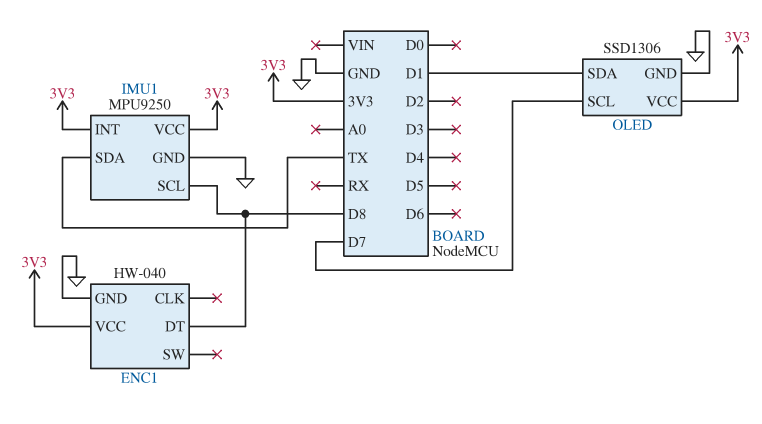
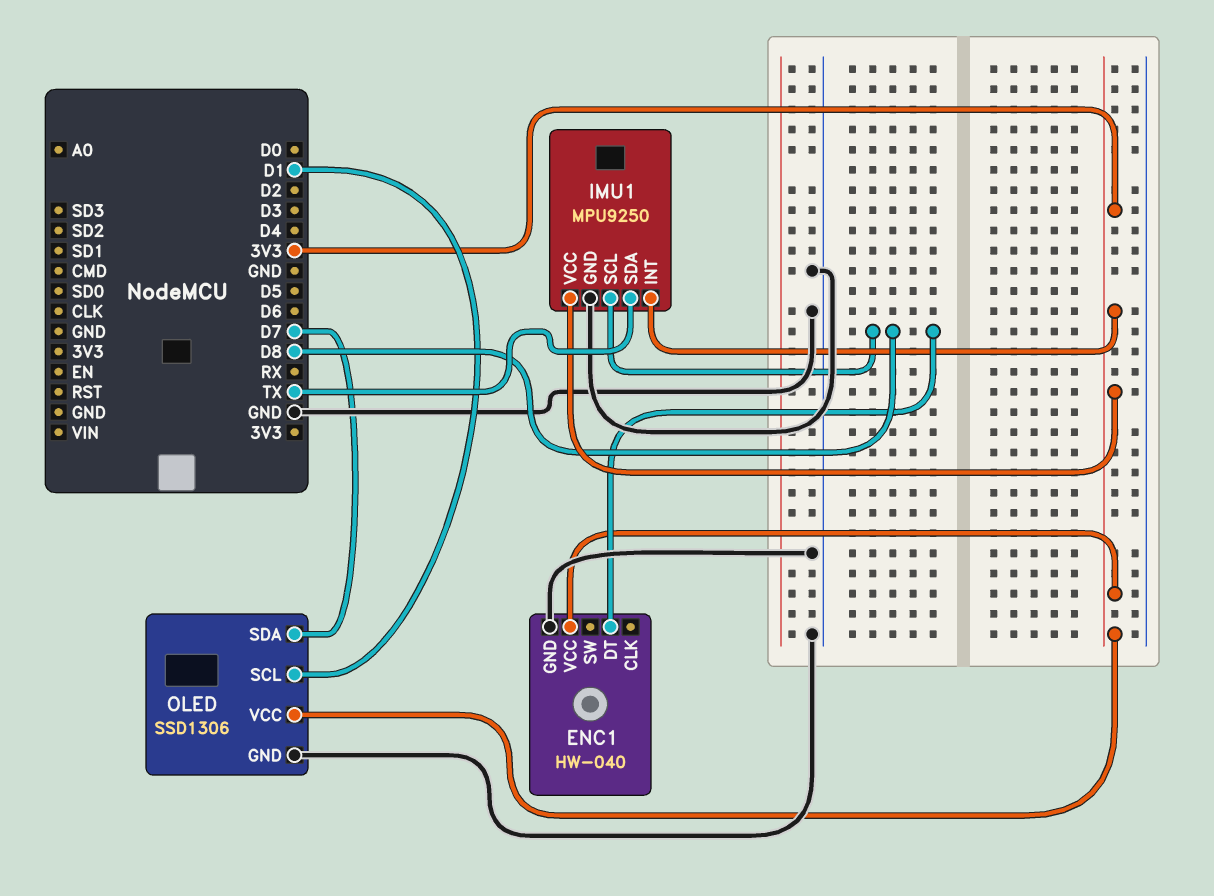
OLED pin SCL: D7 -> D1
OLED pin SDA: D1 -> D7

